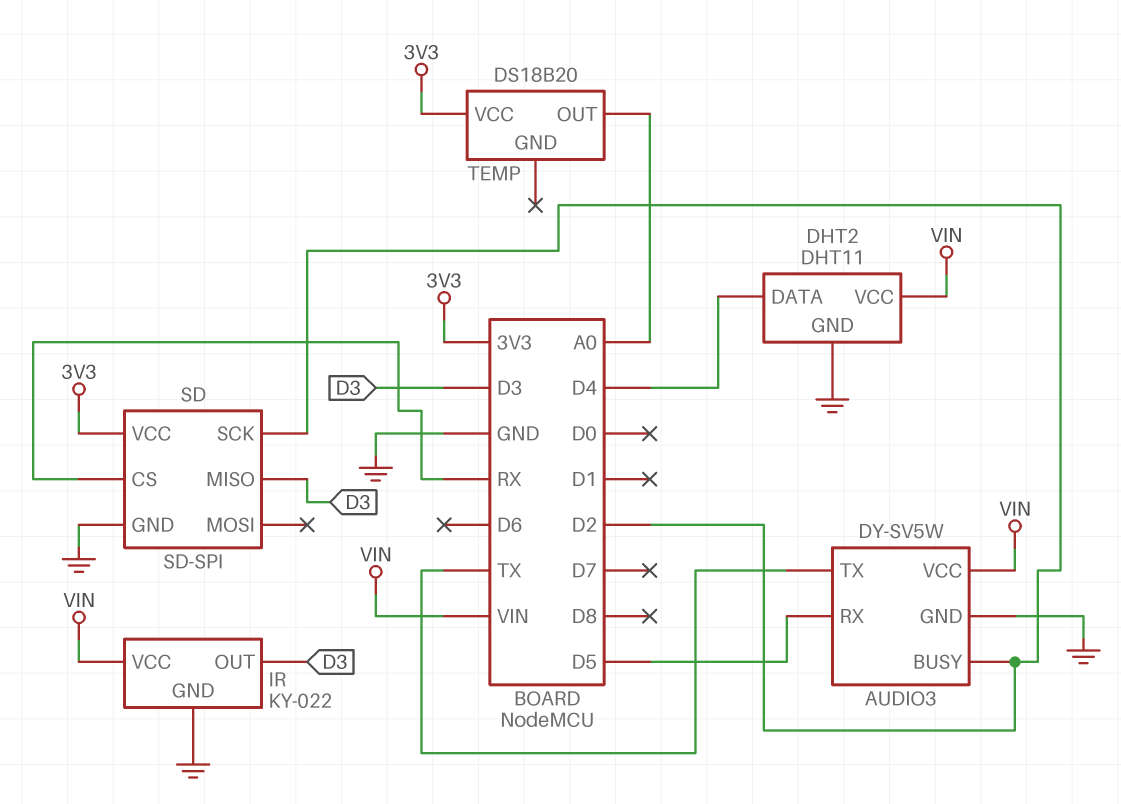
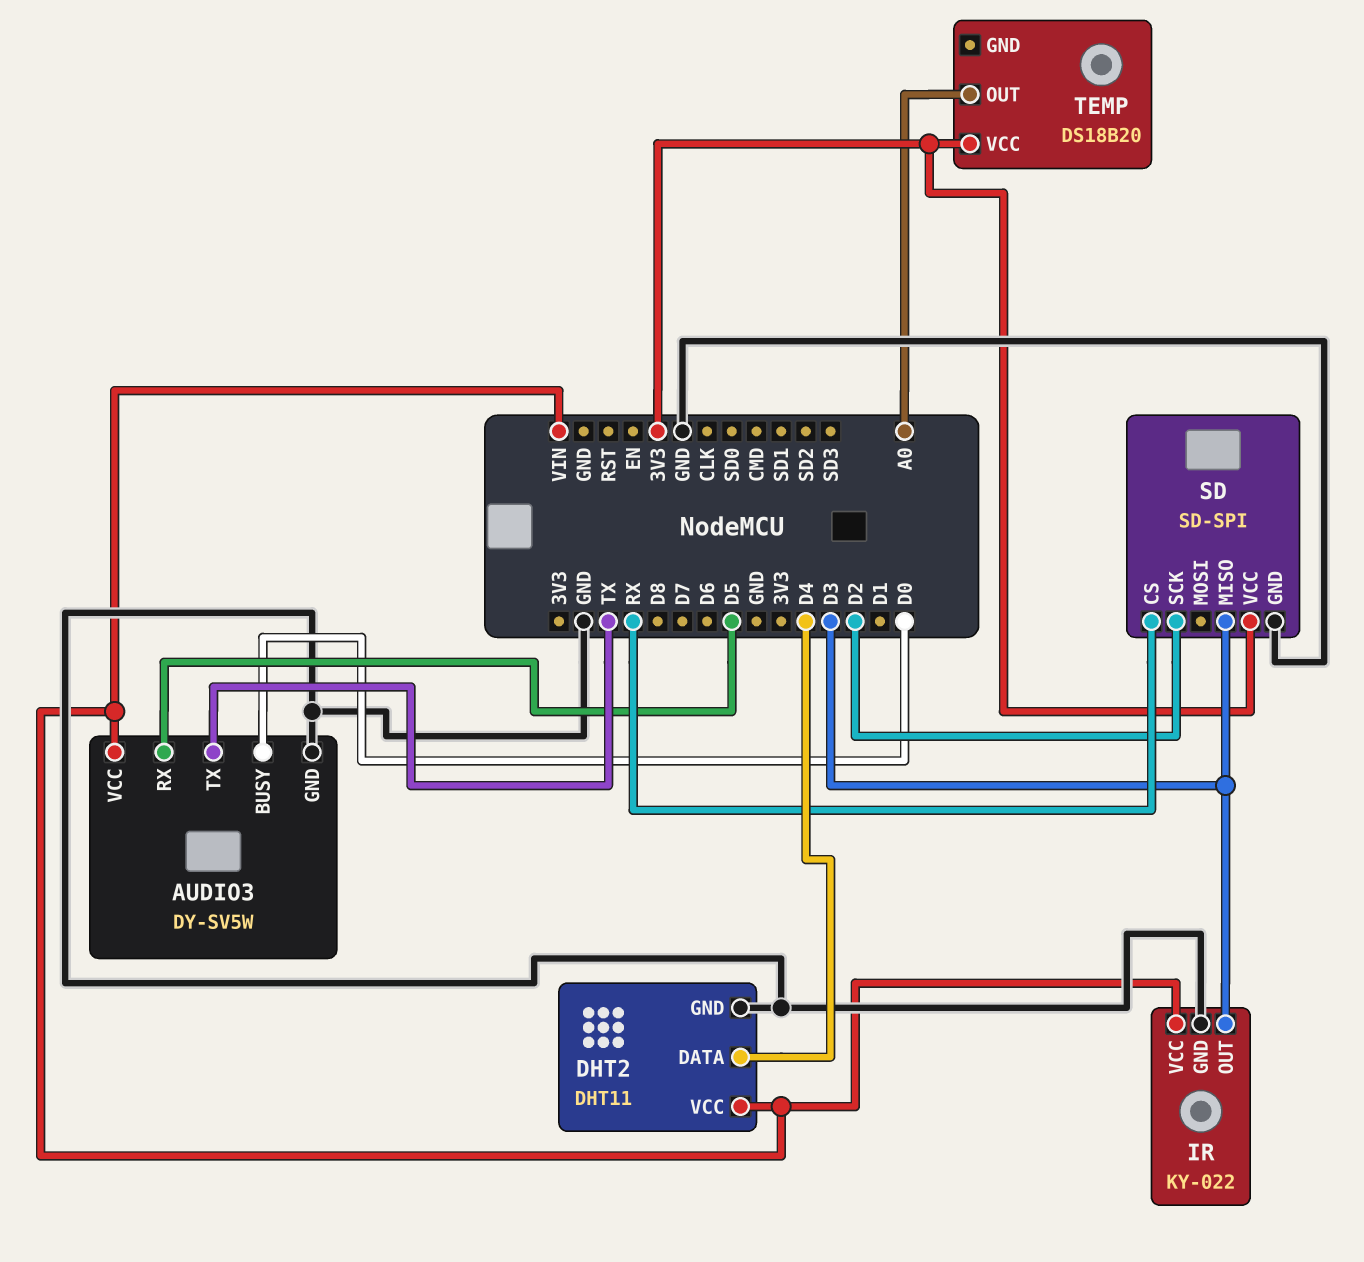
AUDIO3 pin BUSY: D2 -> D0

